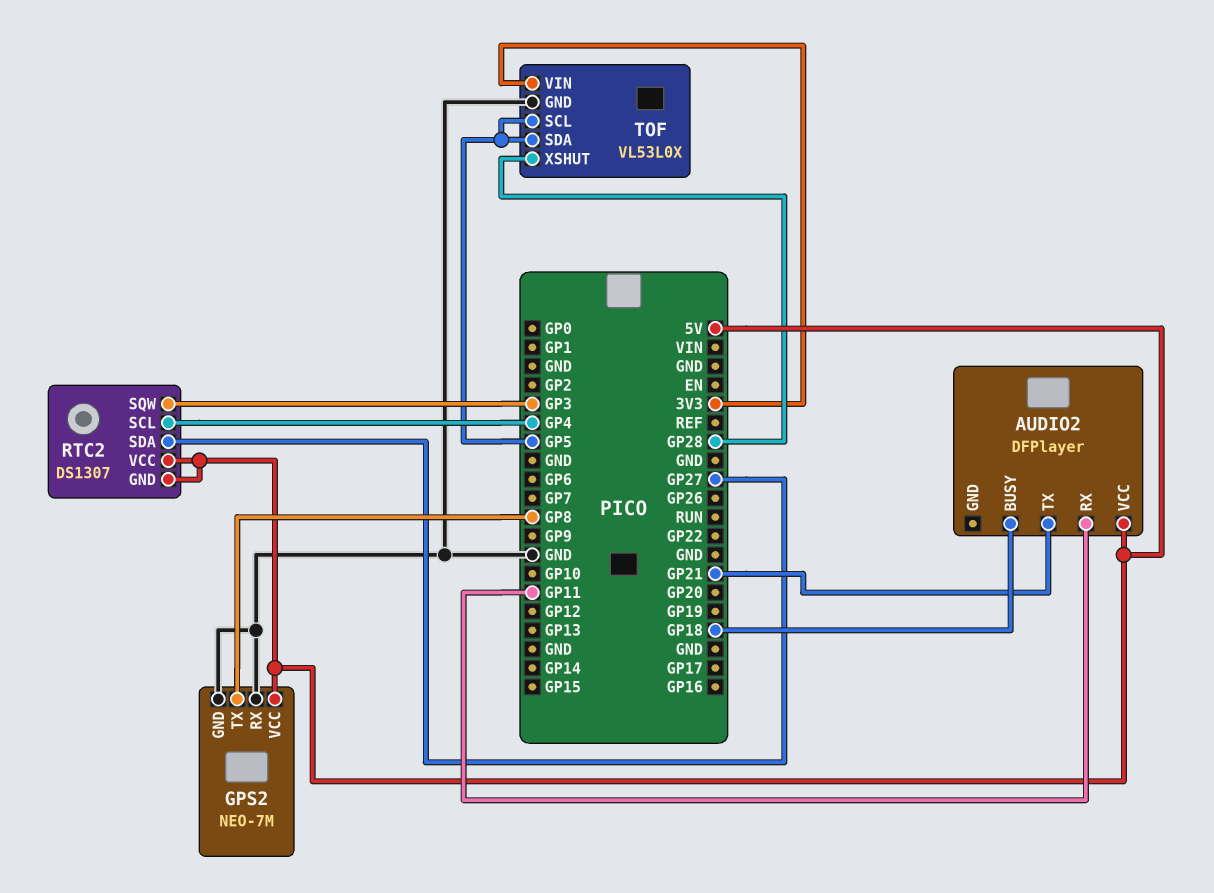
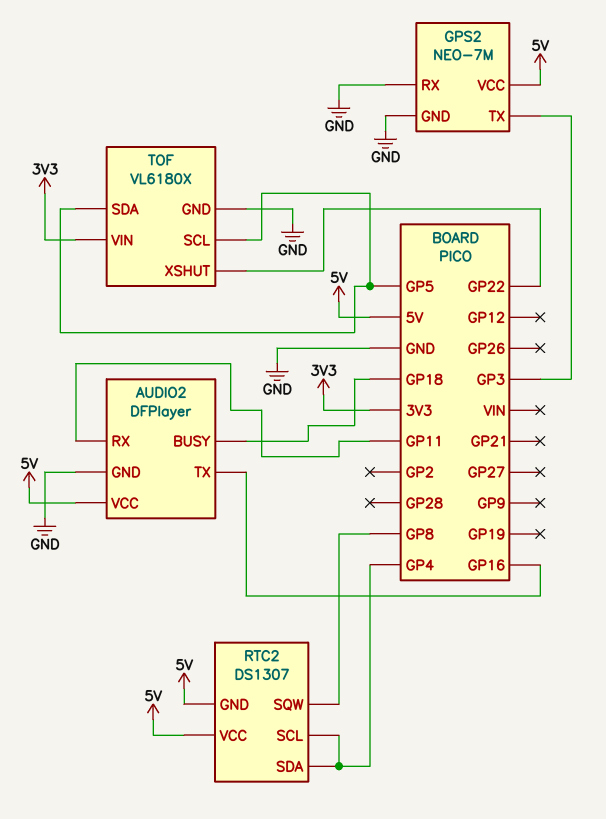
AUDIO2 pin GND: none -> GND
AUDIO2 pin TX: GP21 -> GP16
GPS2 pin TX: GP8 -> GP3
RTC2 pin SDA: GP27 -> GP4
RTC2 pin SQW: GP3 -> GP8
TOF: VL53L0X -> VL6180X
TOF pin XSHUT: GP28 -> GP22

